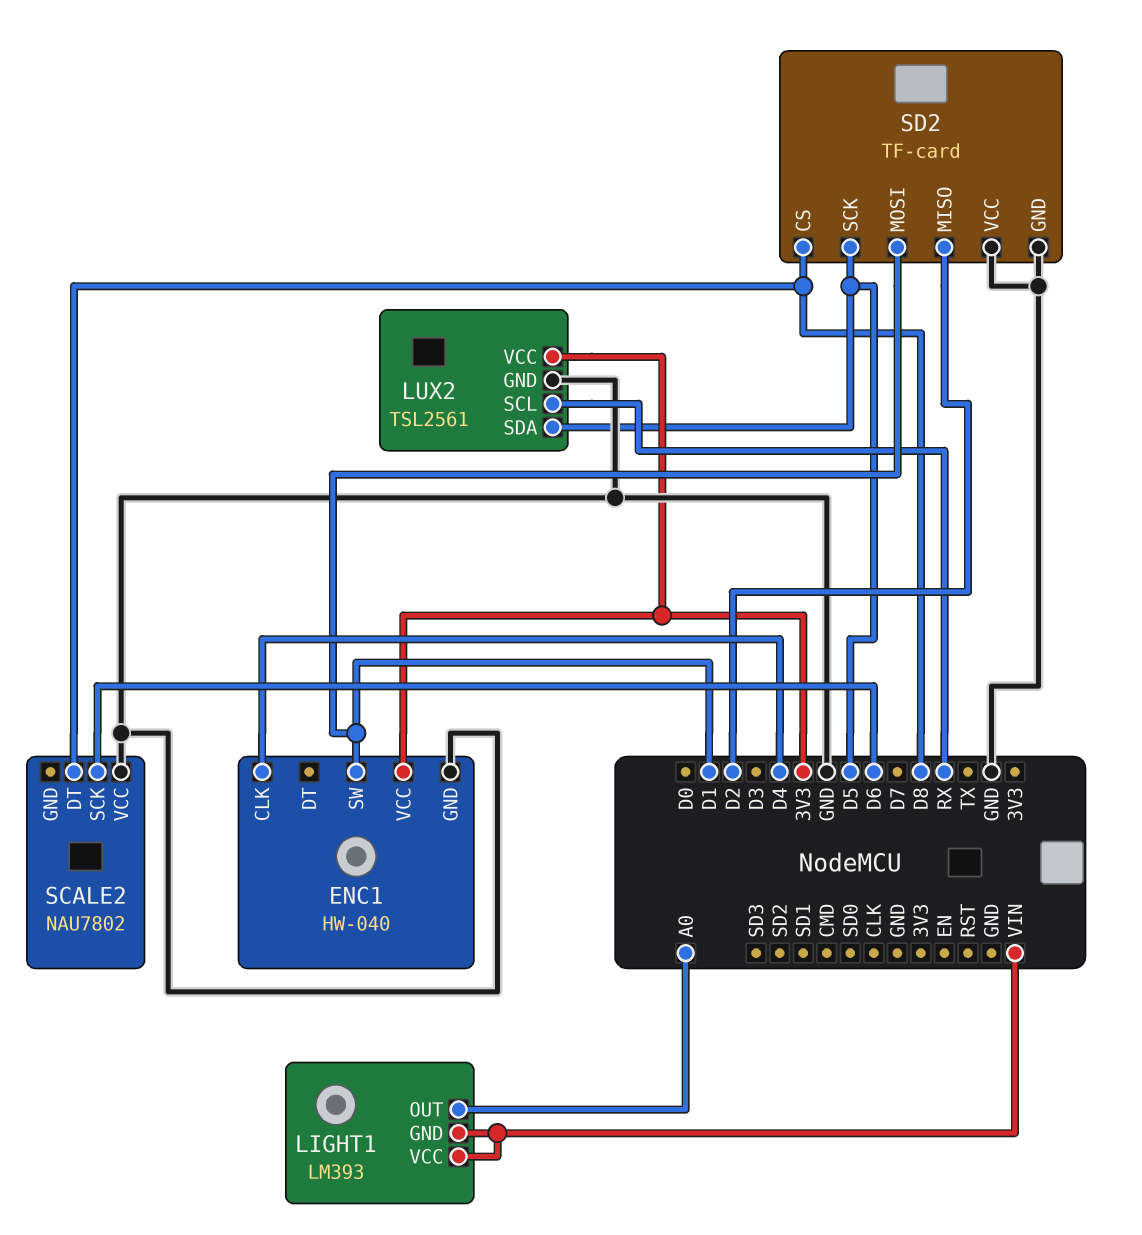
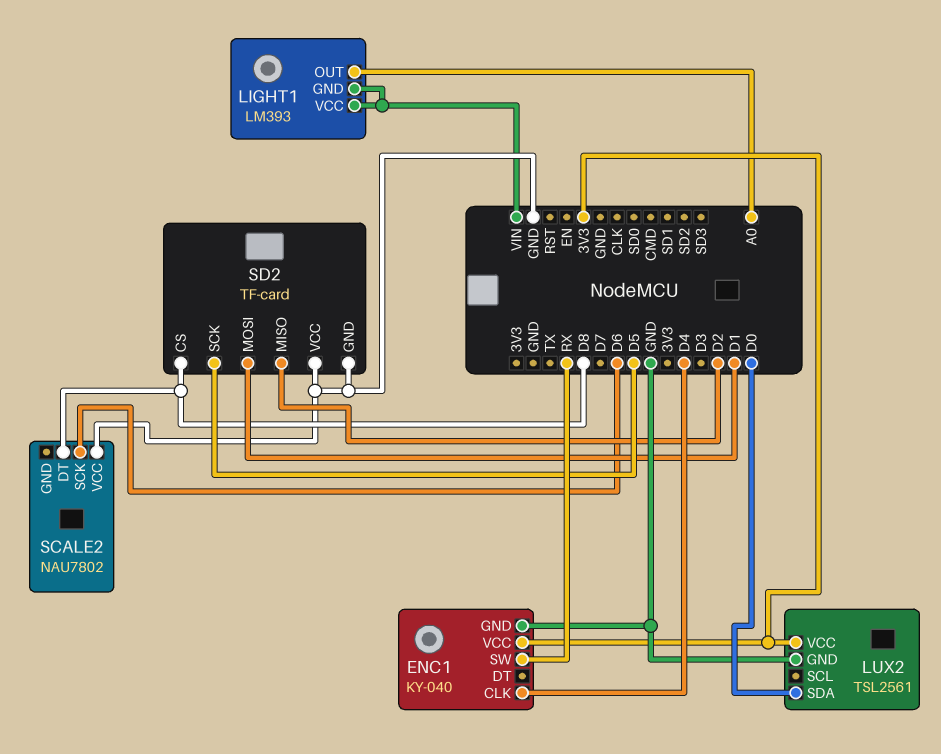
ENC1: HW-040 -> KY-040
ENC1 pin SW: D1 -> RX
LUX2 pin SCL: RX -> none
LUX2 pin SDA: D5 -> D0

